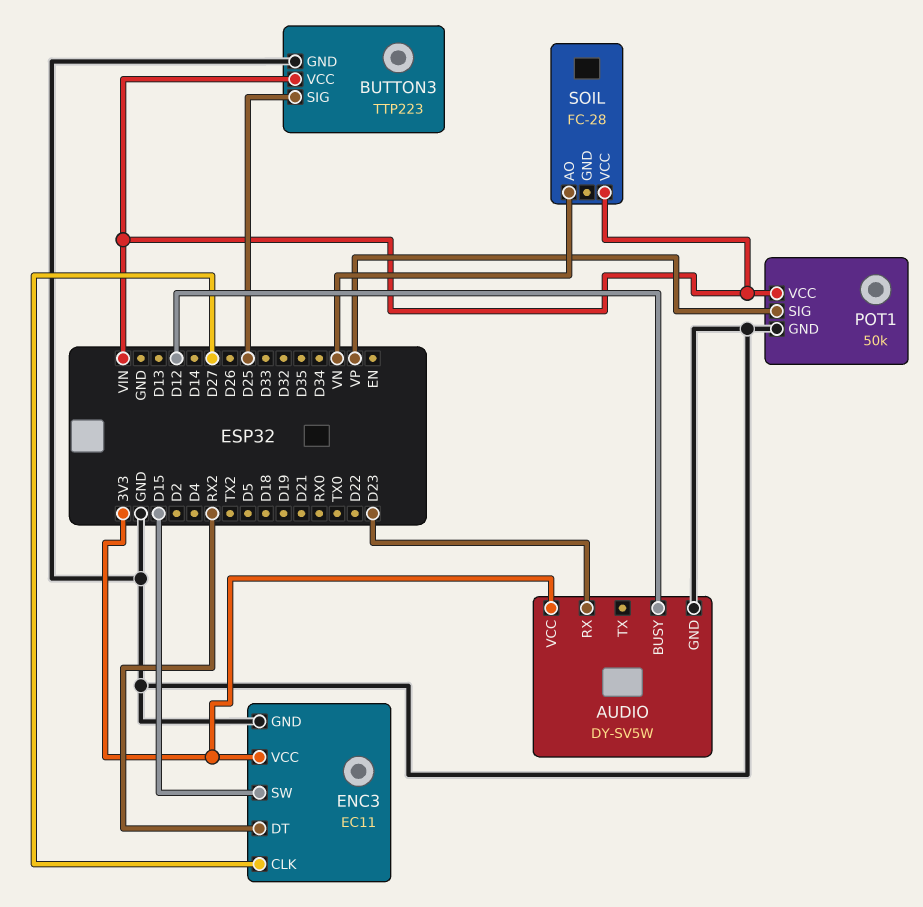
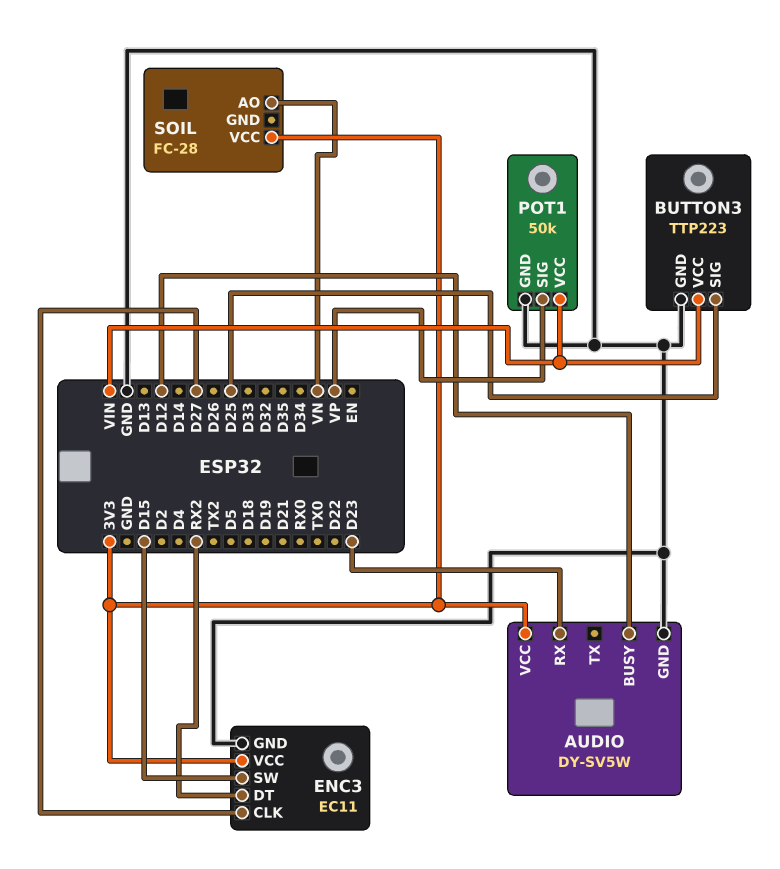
SOIL pin VCC: VIN -> 3V3

